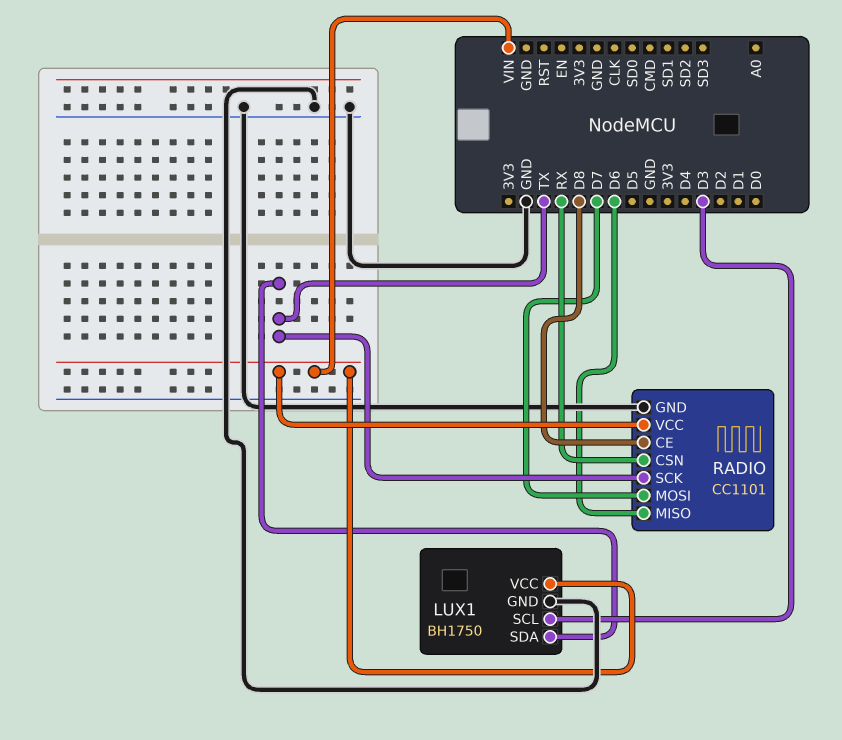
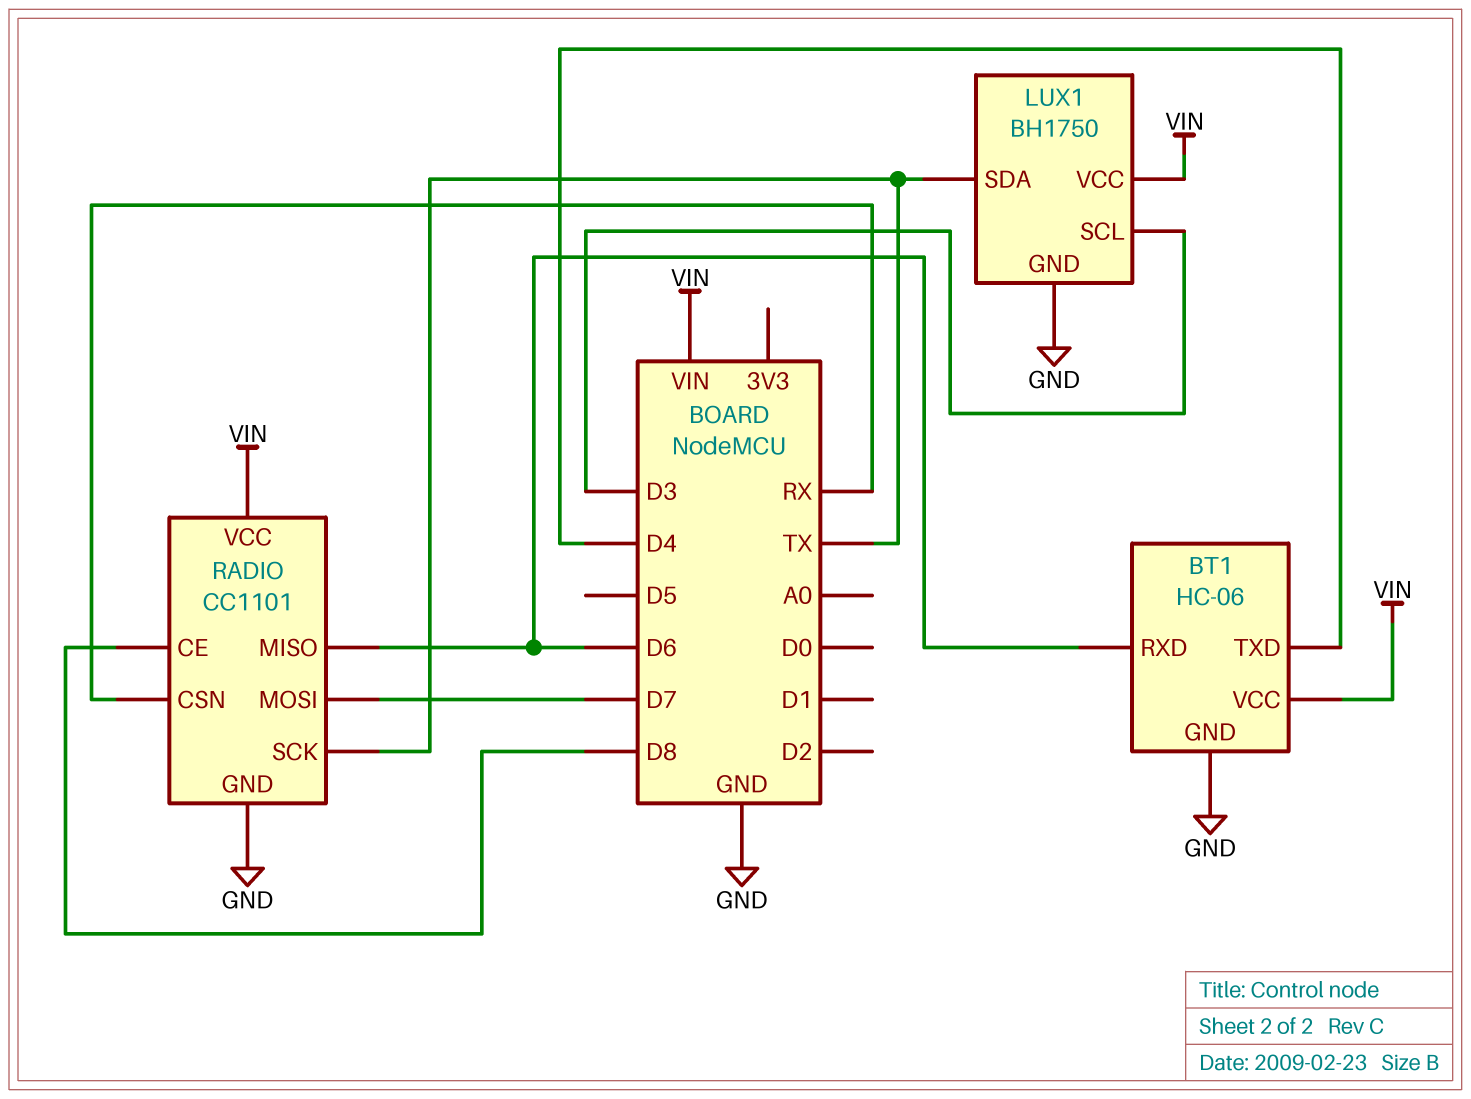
BT1: none -> HC-06
BT1 pin GND: none -> GND
BT1 pin RXD: none -> D6
BT1 pin TXD: none -> D4
BT1 pin VCC: none -> VIN

